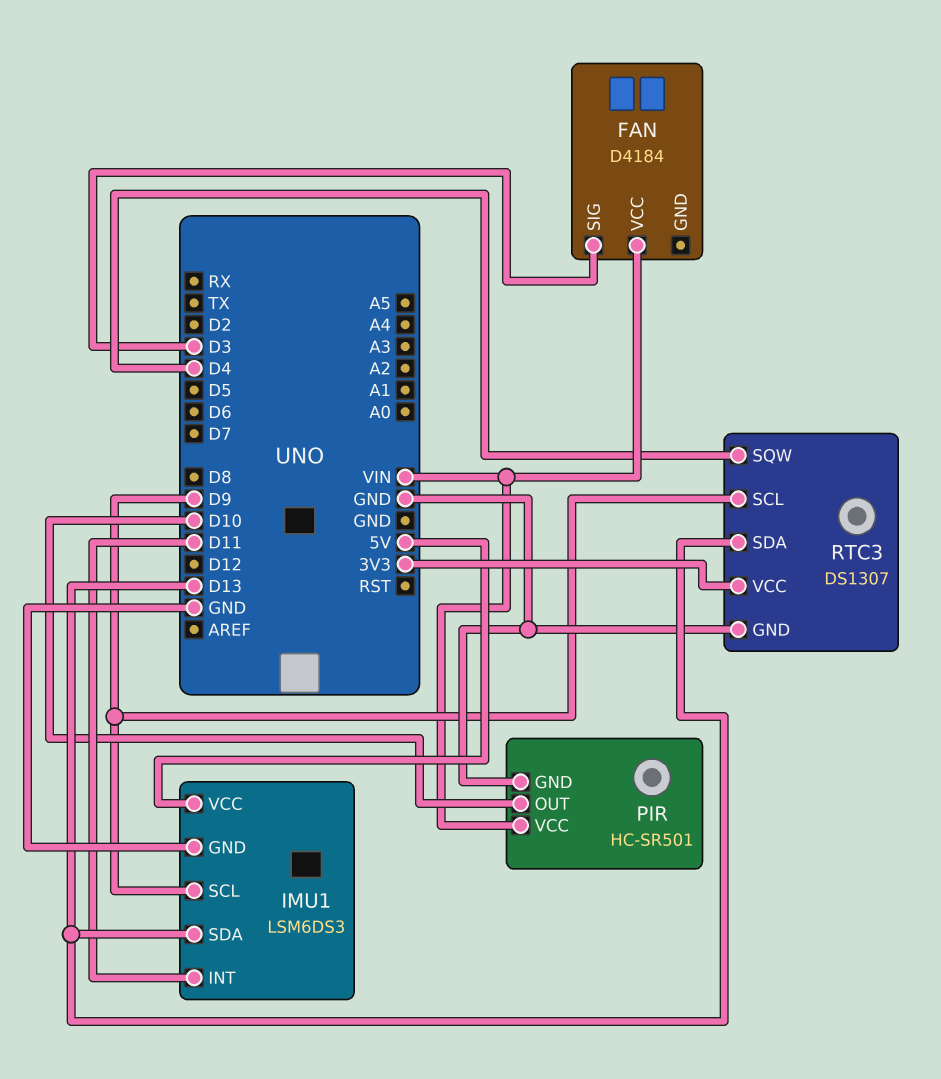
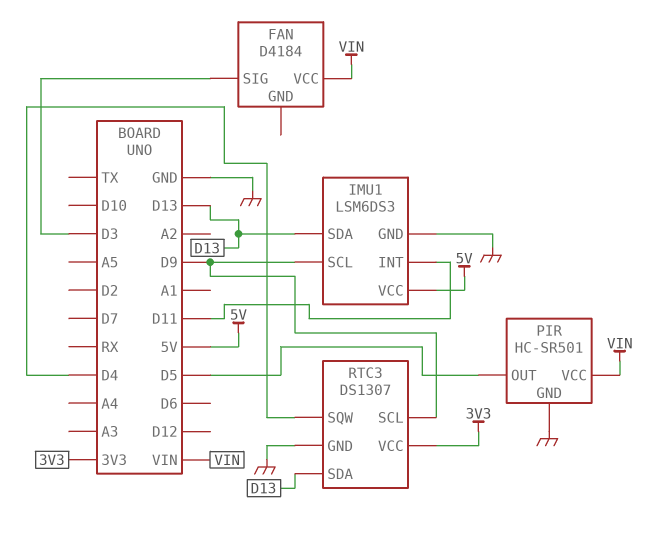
PIR pin OUT: D10 -> D5

